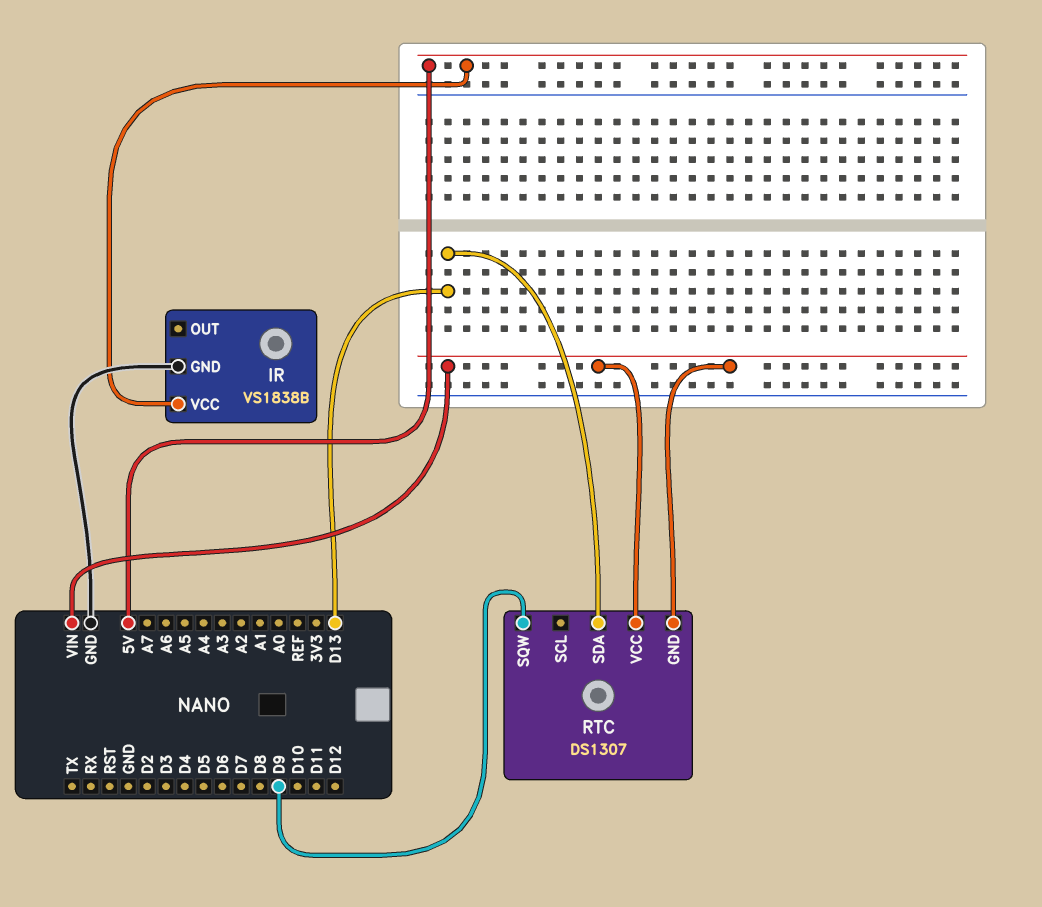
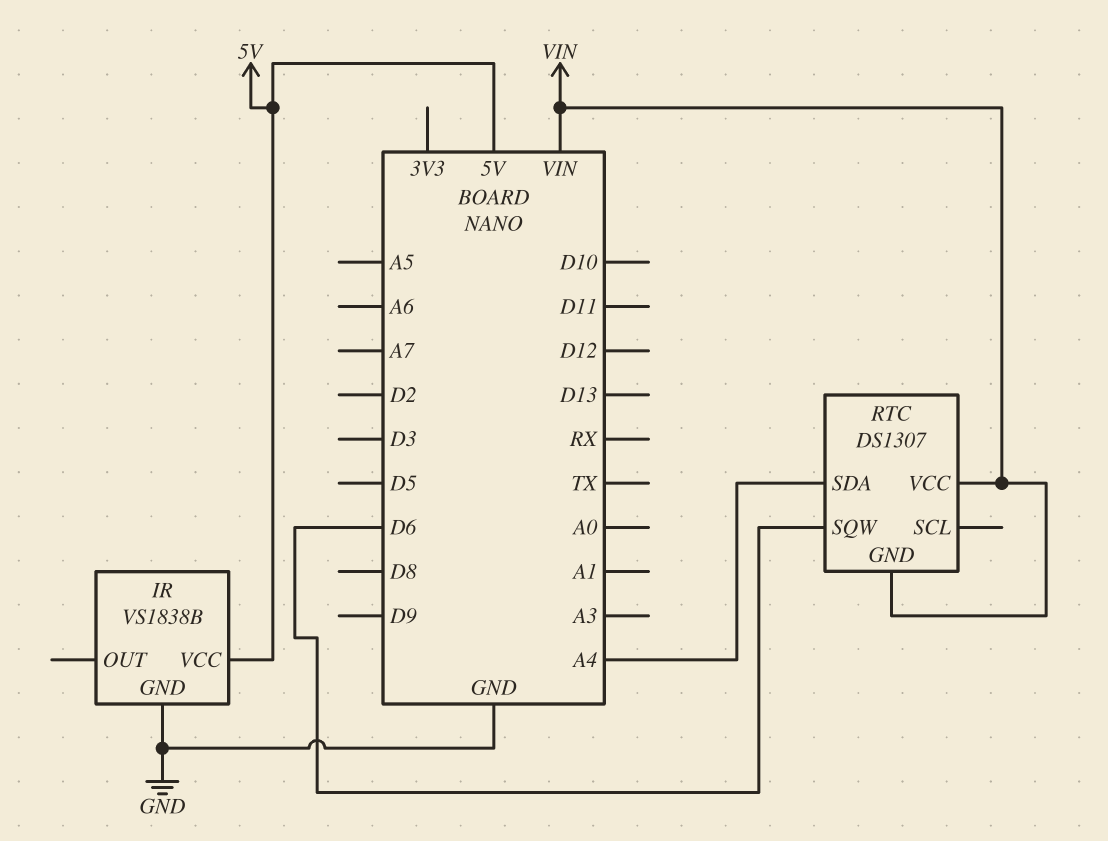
RTC pin SDA: D13 -> A4
RTC pin SQW: D9 -> D6

